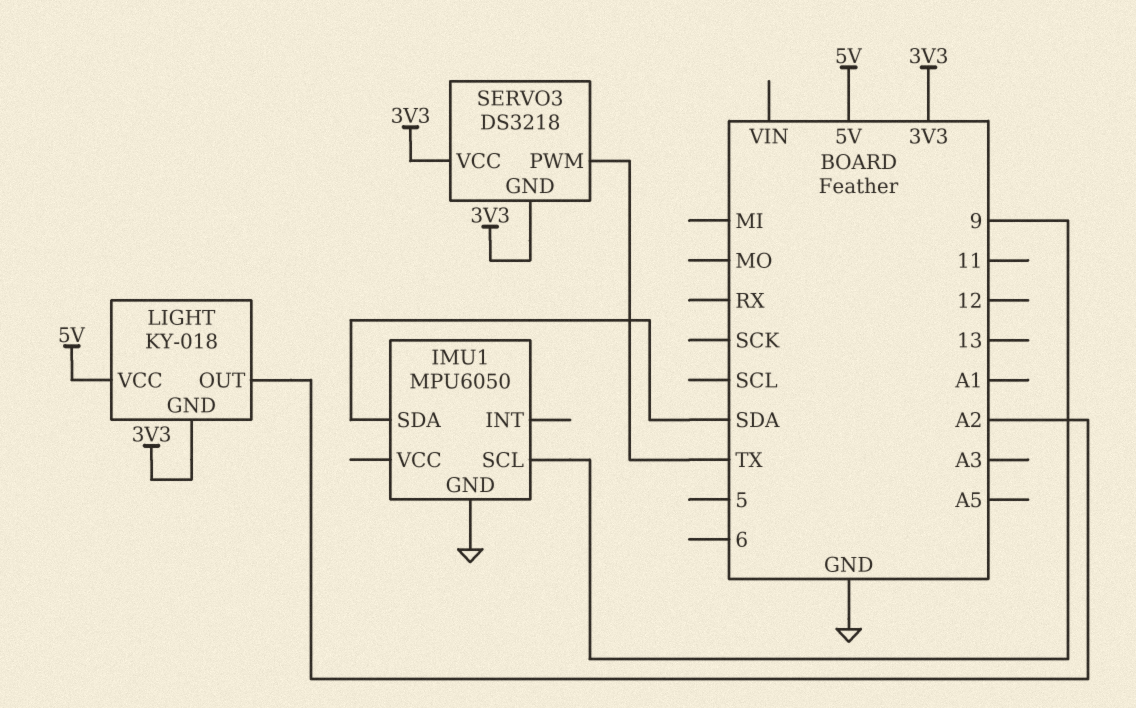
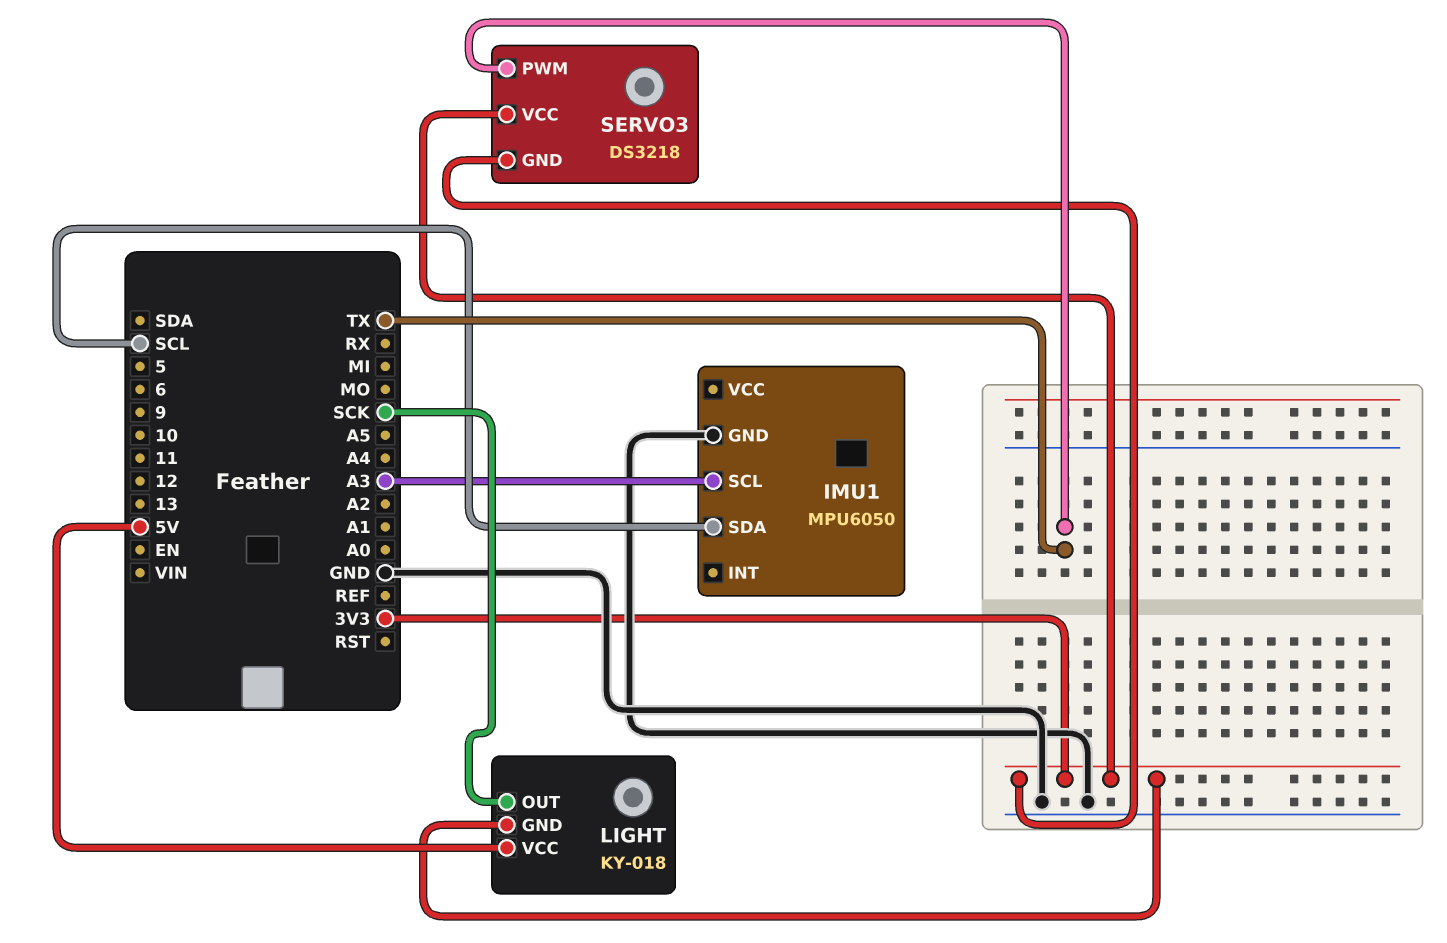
IMU1 pin SCL: 9 -> A3
IMU1 pin SDA: SDA -> SCL
LIGHT pin OUT: A2 -> SCK

